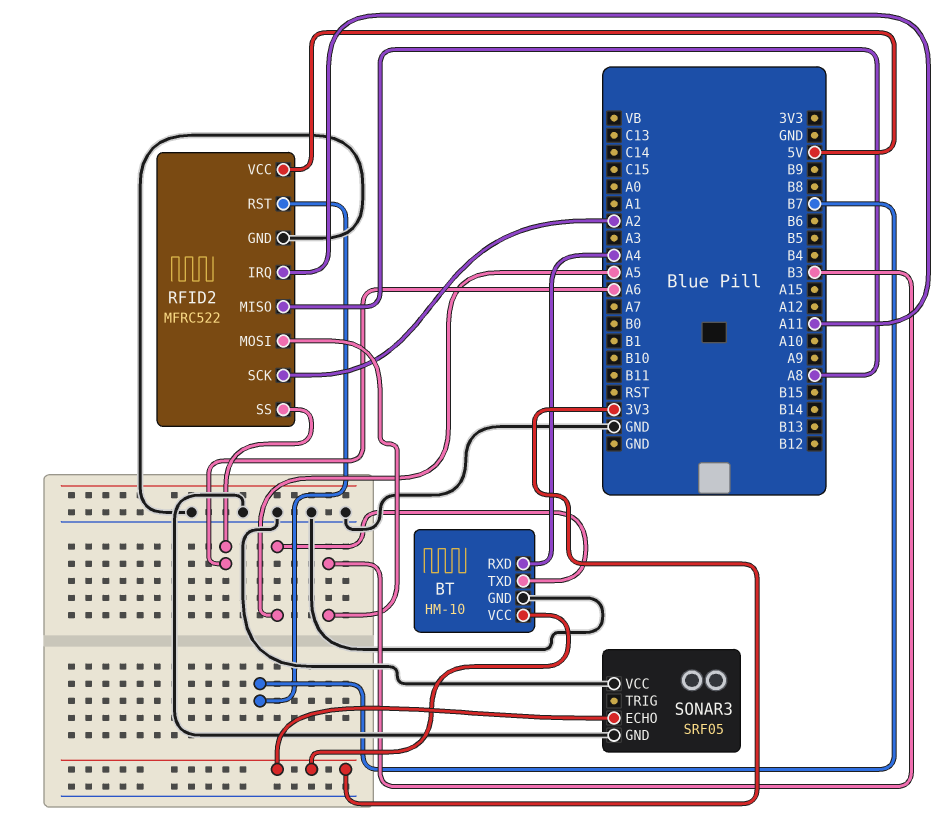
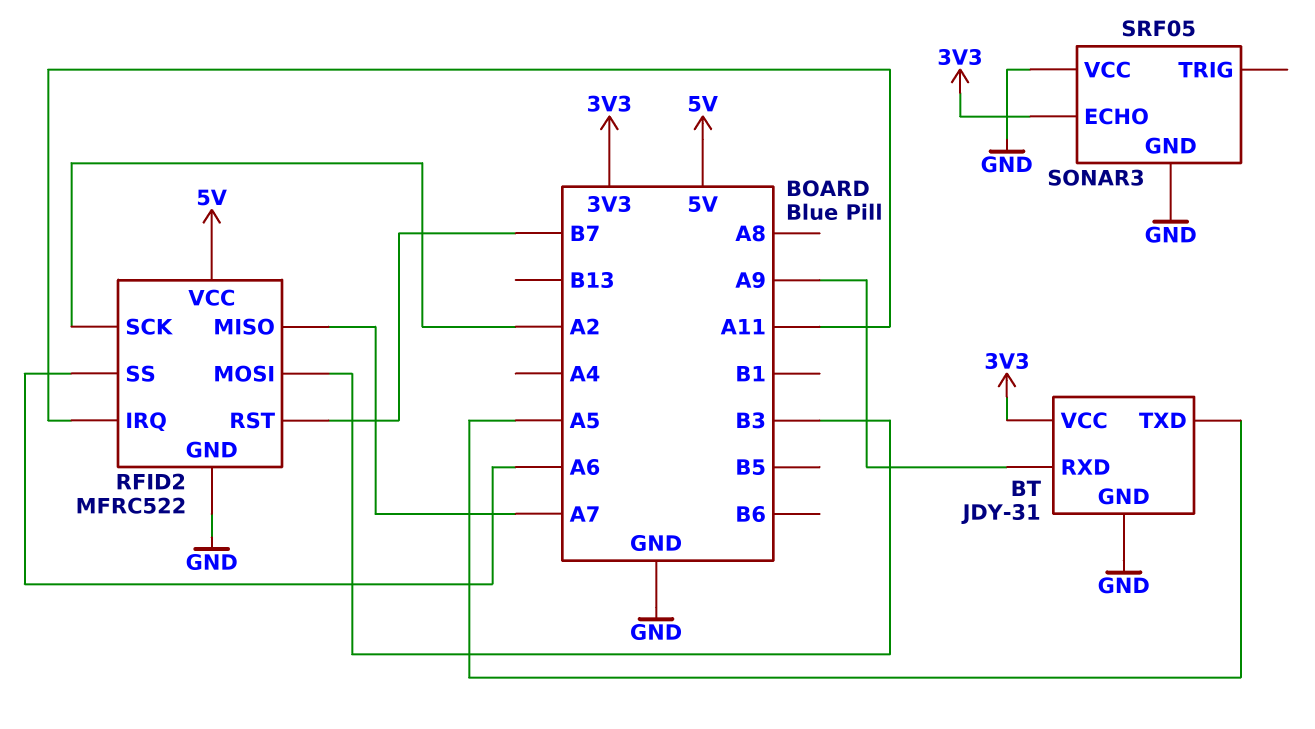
BT: HM-10 -> JDY-31
BT pin RXD: A4 -> A9
RFID2 pin MISO: A8 -> A7

